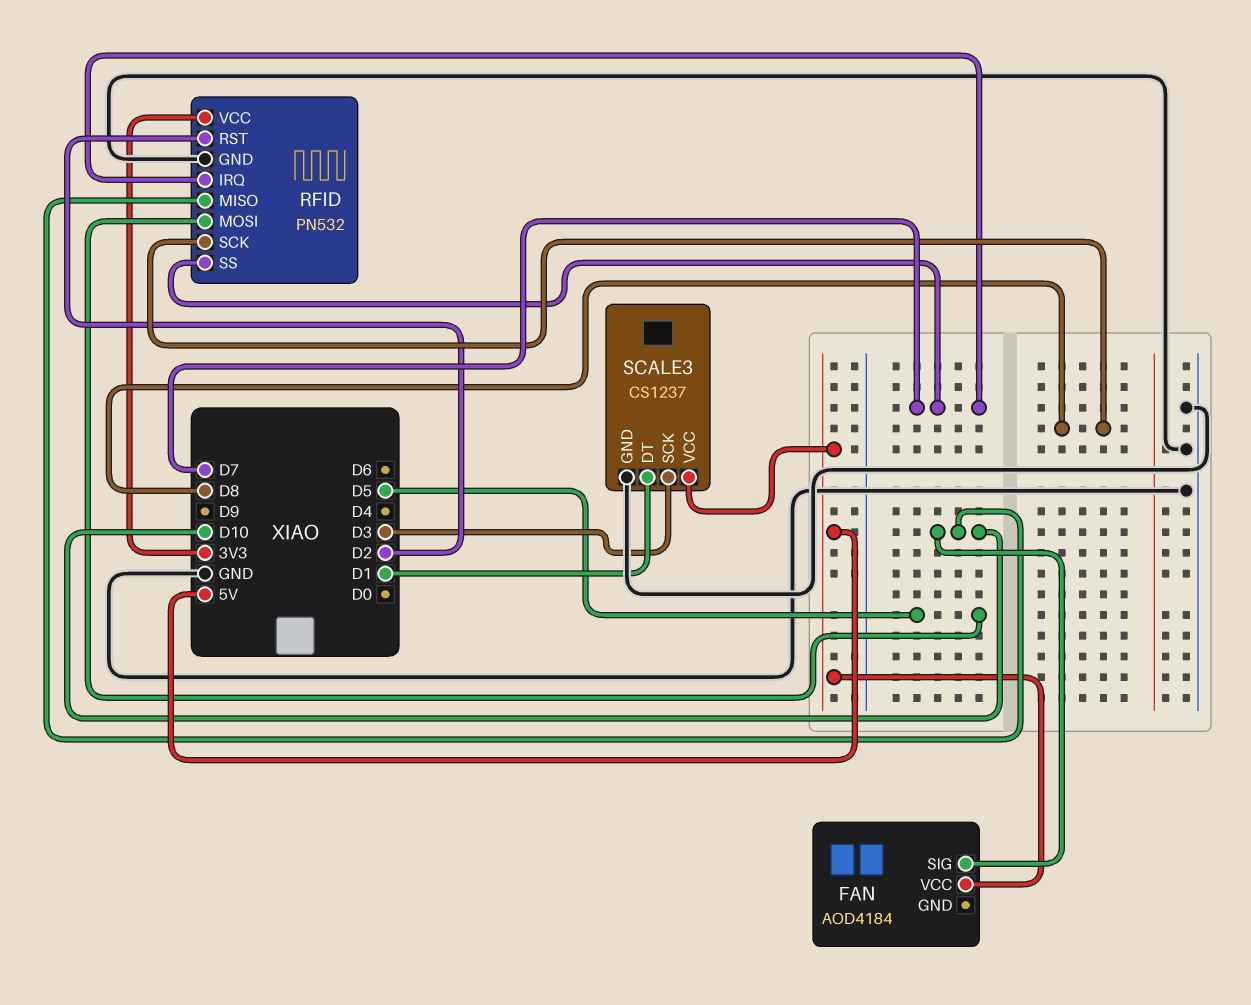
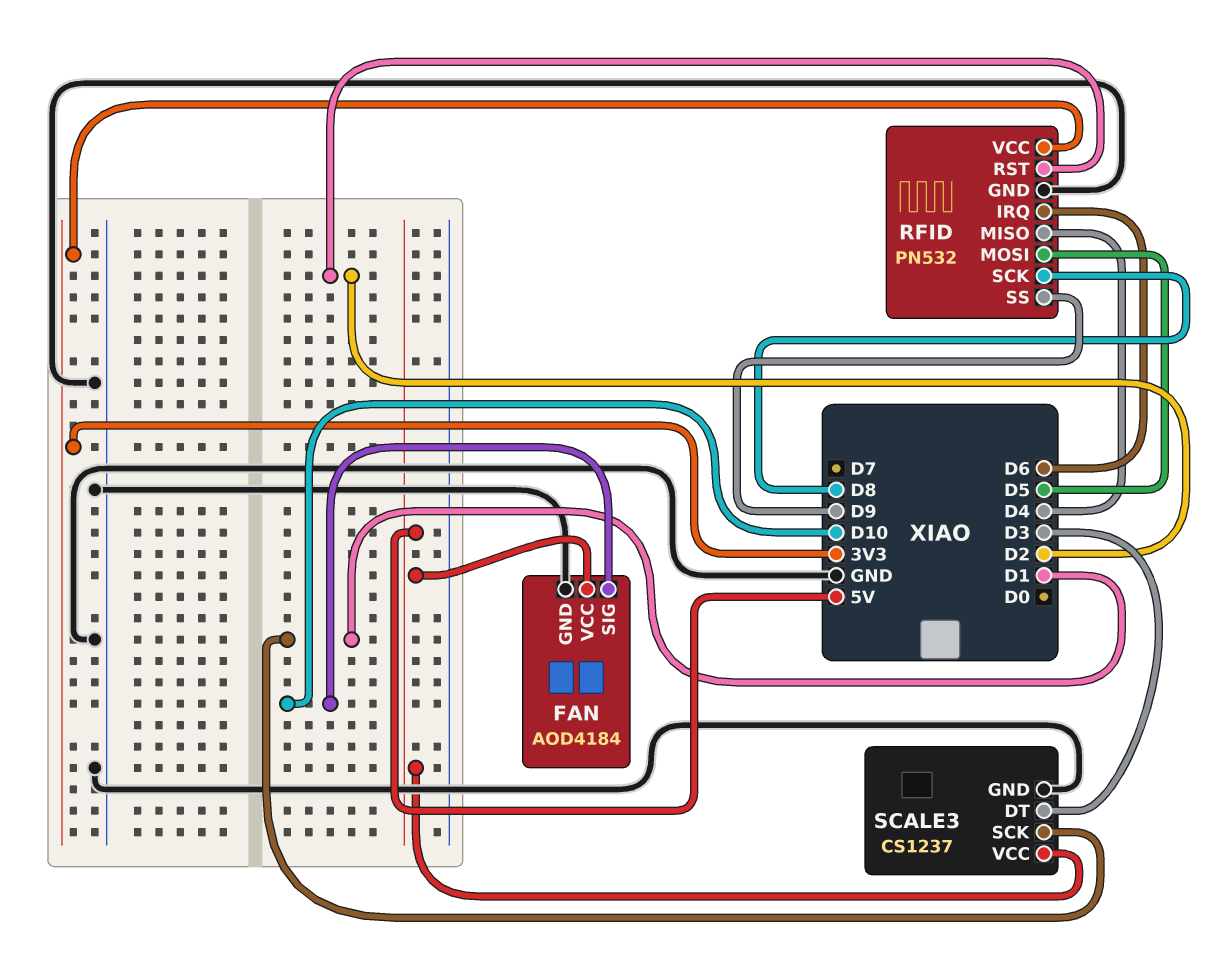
FAN pin GND: none -> GND
RFID pin IRQ: D7 -> D6
RFID pin MISO: D10 -> D4
RFID pin SS: D7 -> D9
SCALE3 pin DT: D1 -> D3
SCALE3 pin SCK: D3 -> D1

